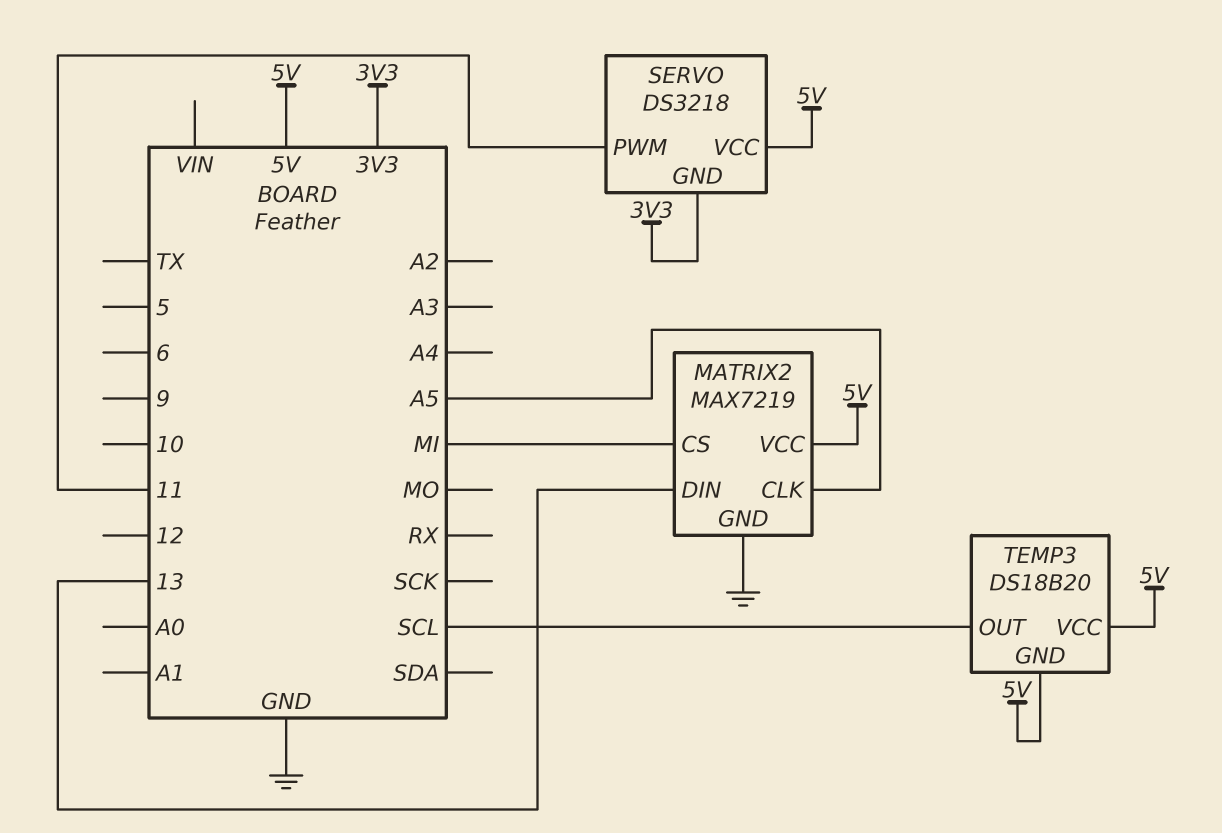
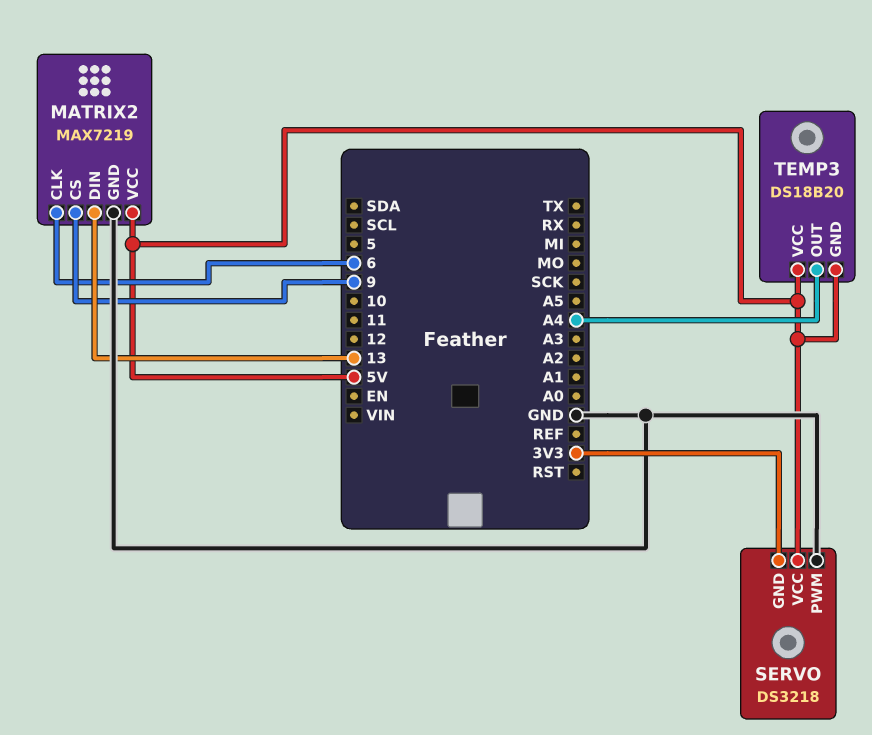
MATRIX2 pin CLK: A5 -> 6
MATRIX2 pin CS: MI -> 9
SERVO pin PWM: 11 -> GND
TEMP3 pin OUT: SCL -> A4

